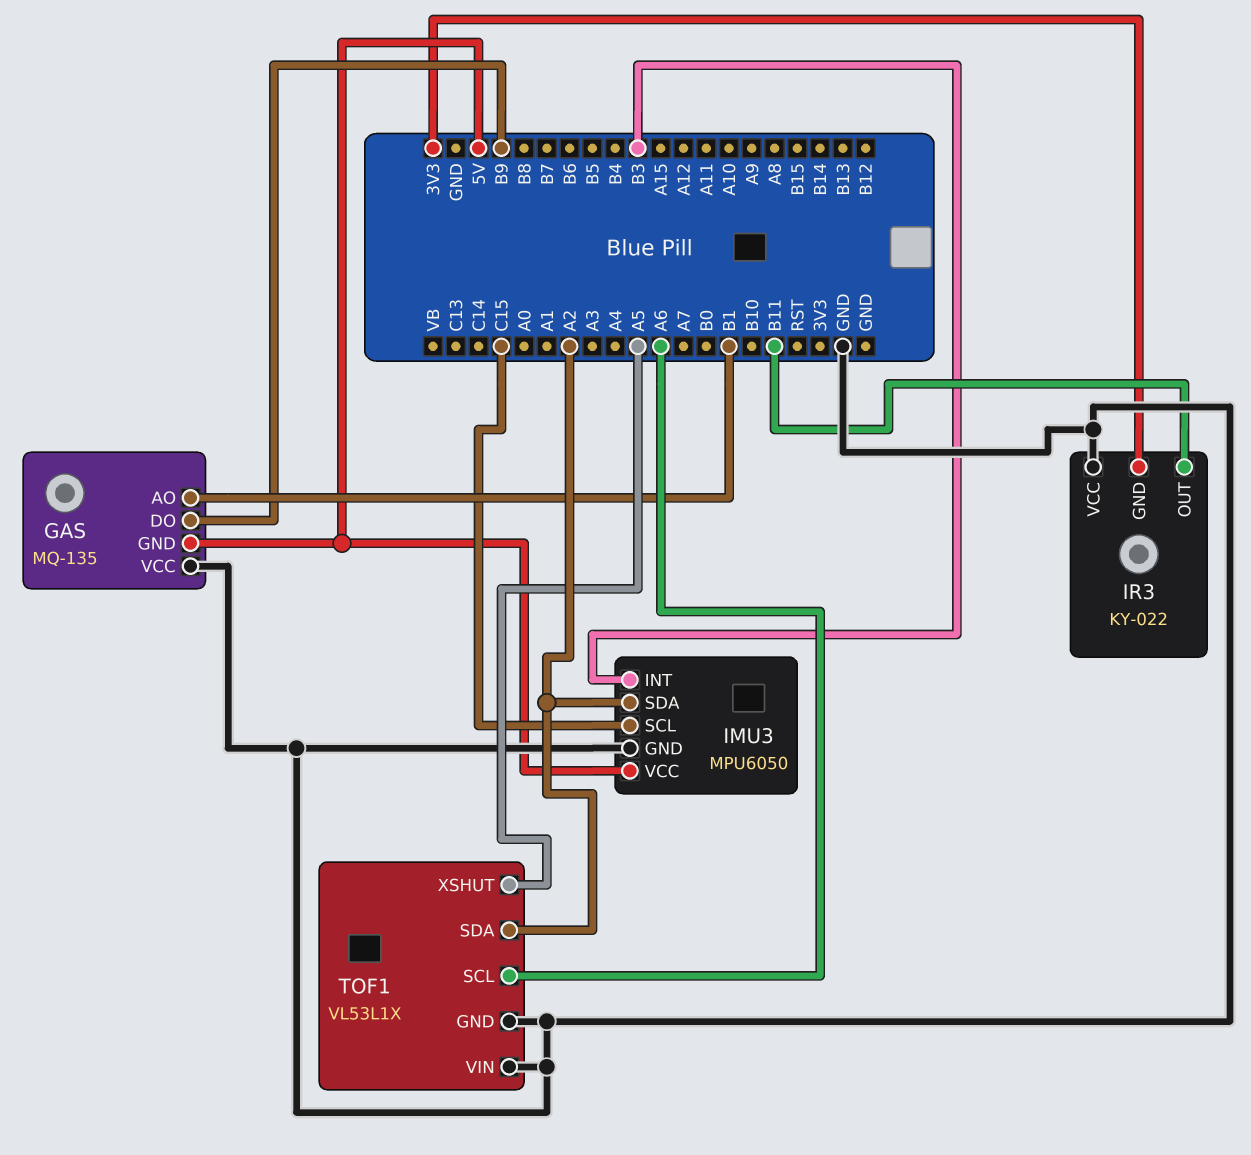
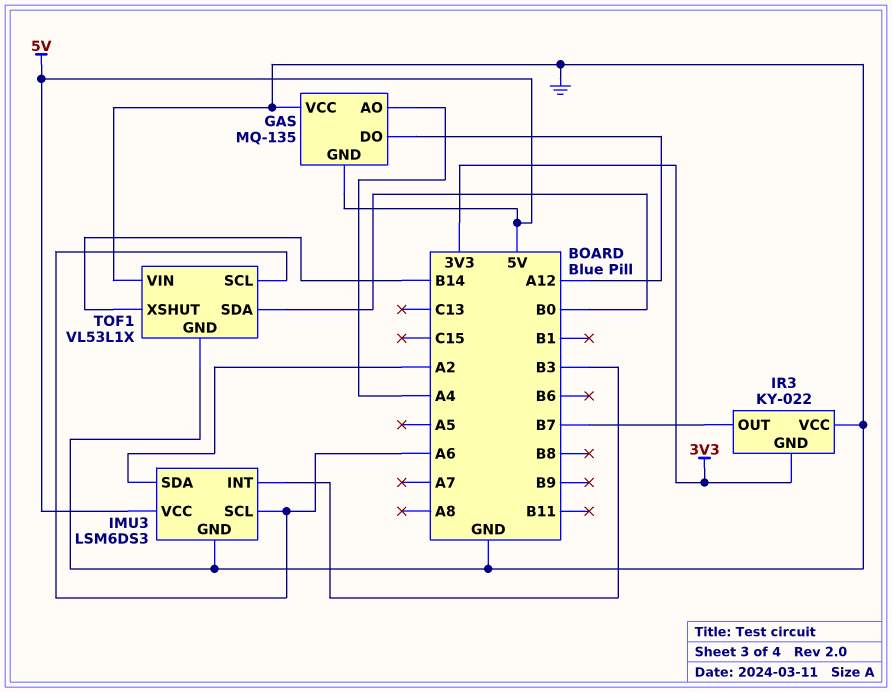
GAS pin AO: B1 -> A4
GAS pin DO: B9 -> A12
IMU3: MPU6050 -> LSM6DS3
IMU3 pin SCL: C15 -> A6
IR3 pin OUT: B11 -> B7
TOF1 pin SDA: A2 -> B0
TOF1 pin XSHUT: A5 -> B14

